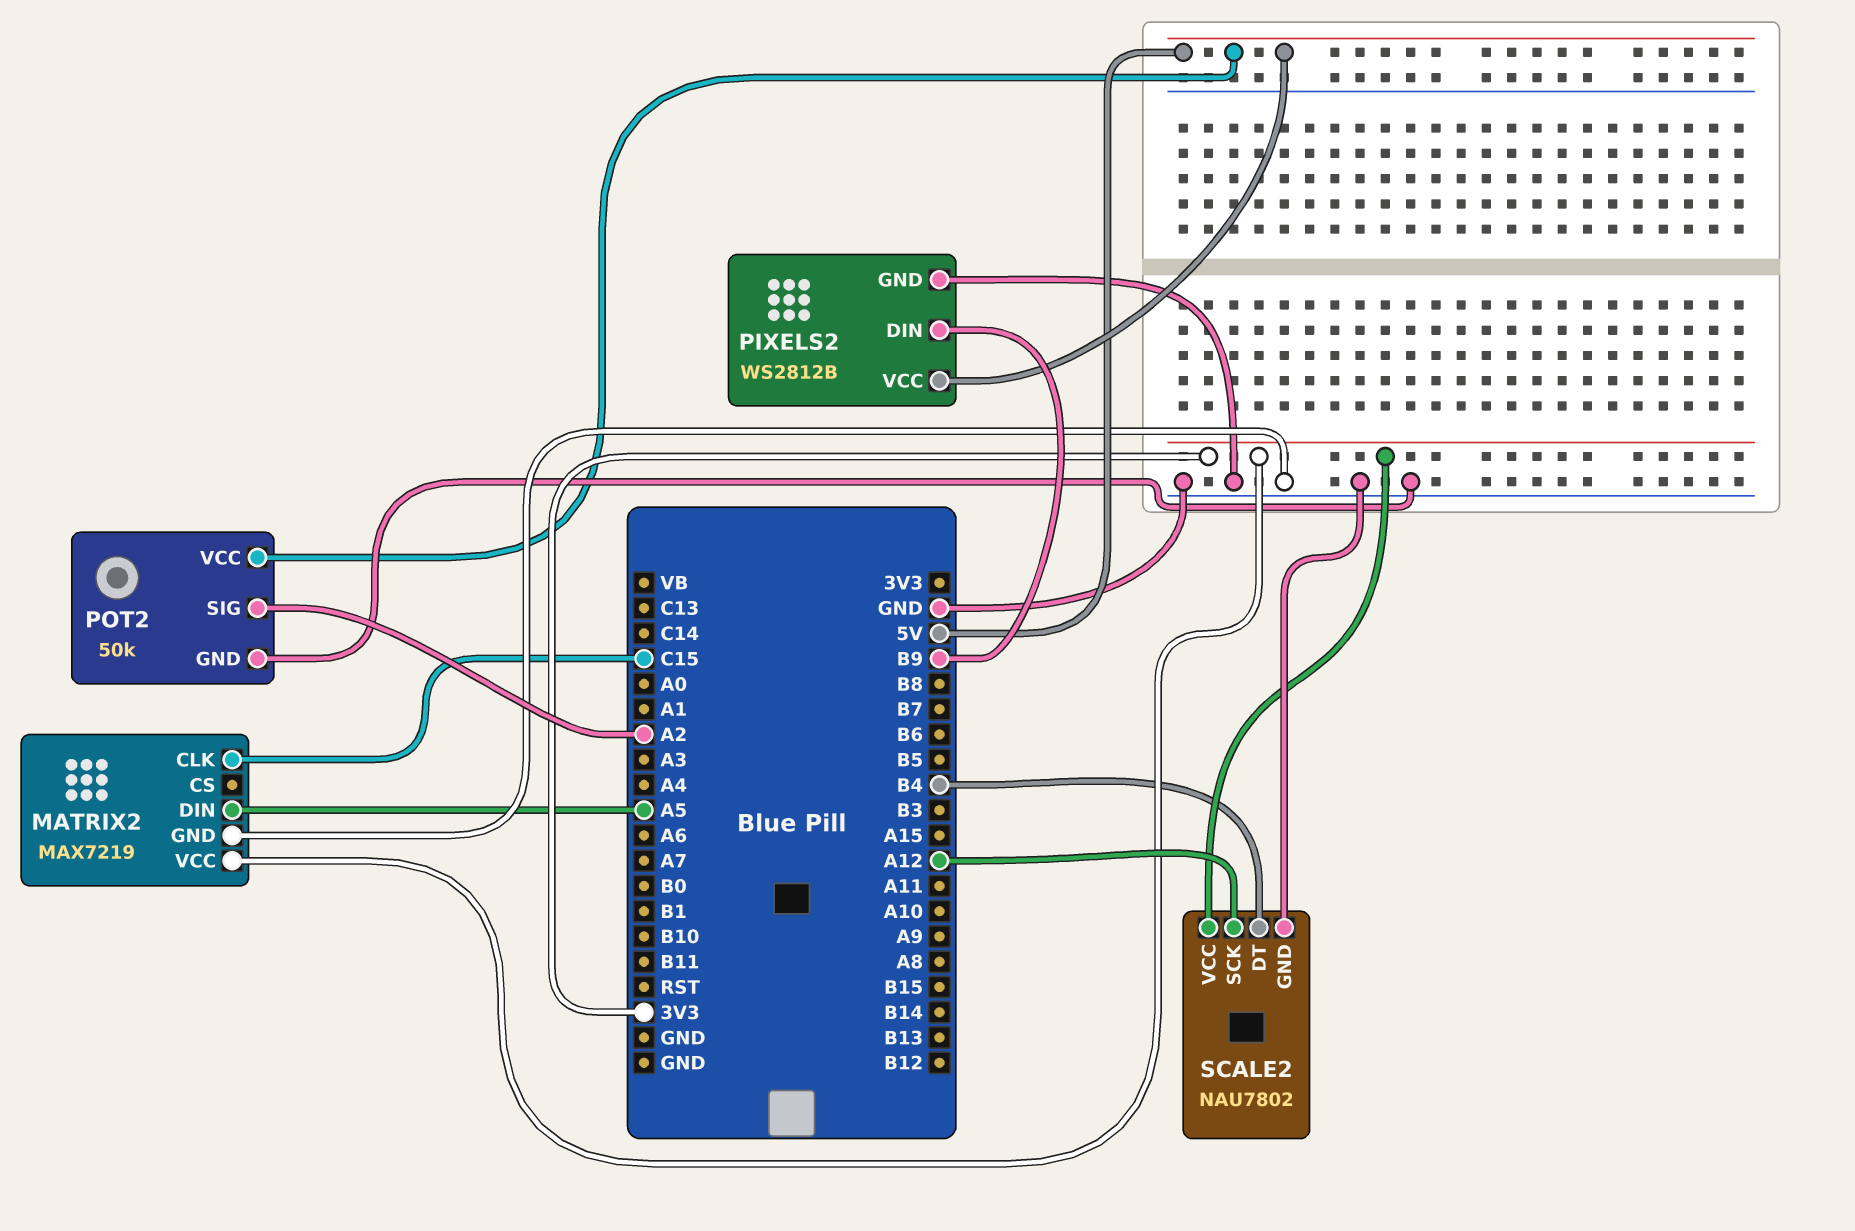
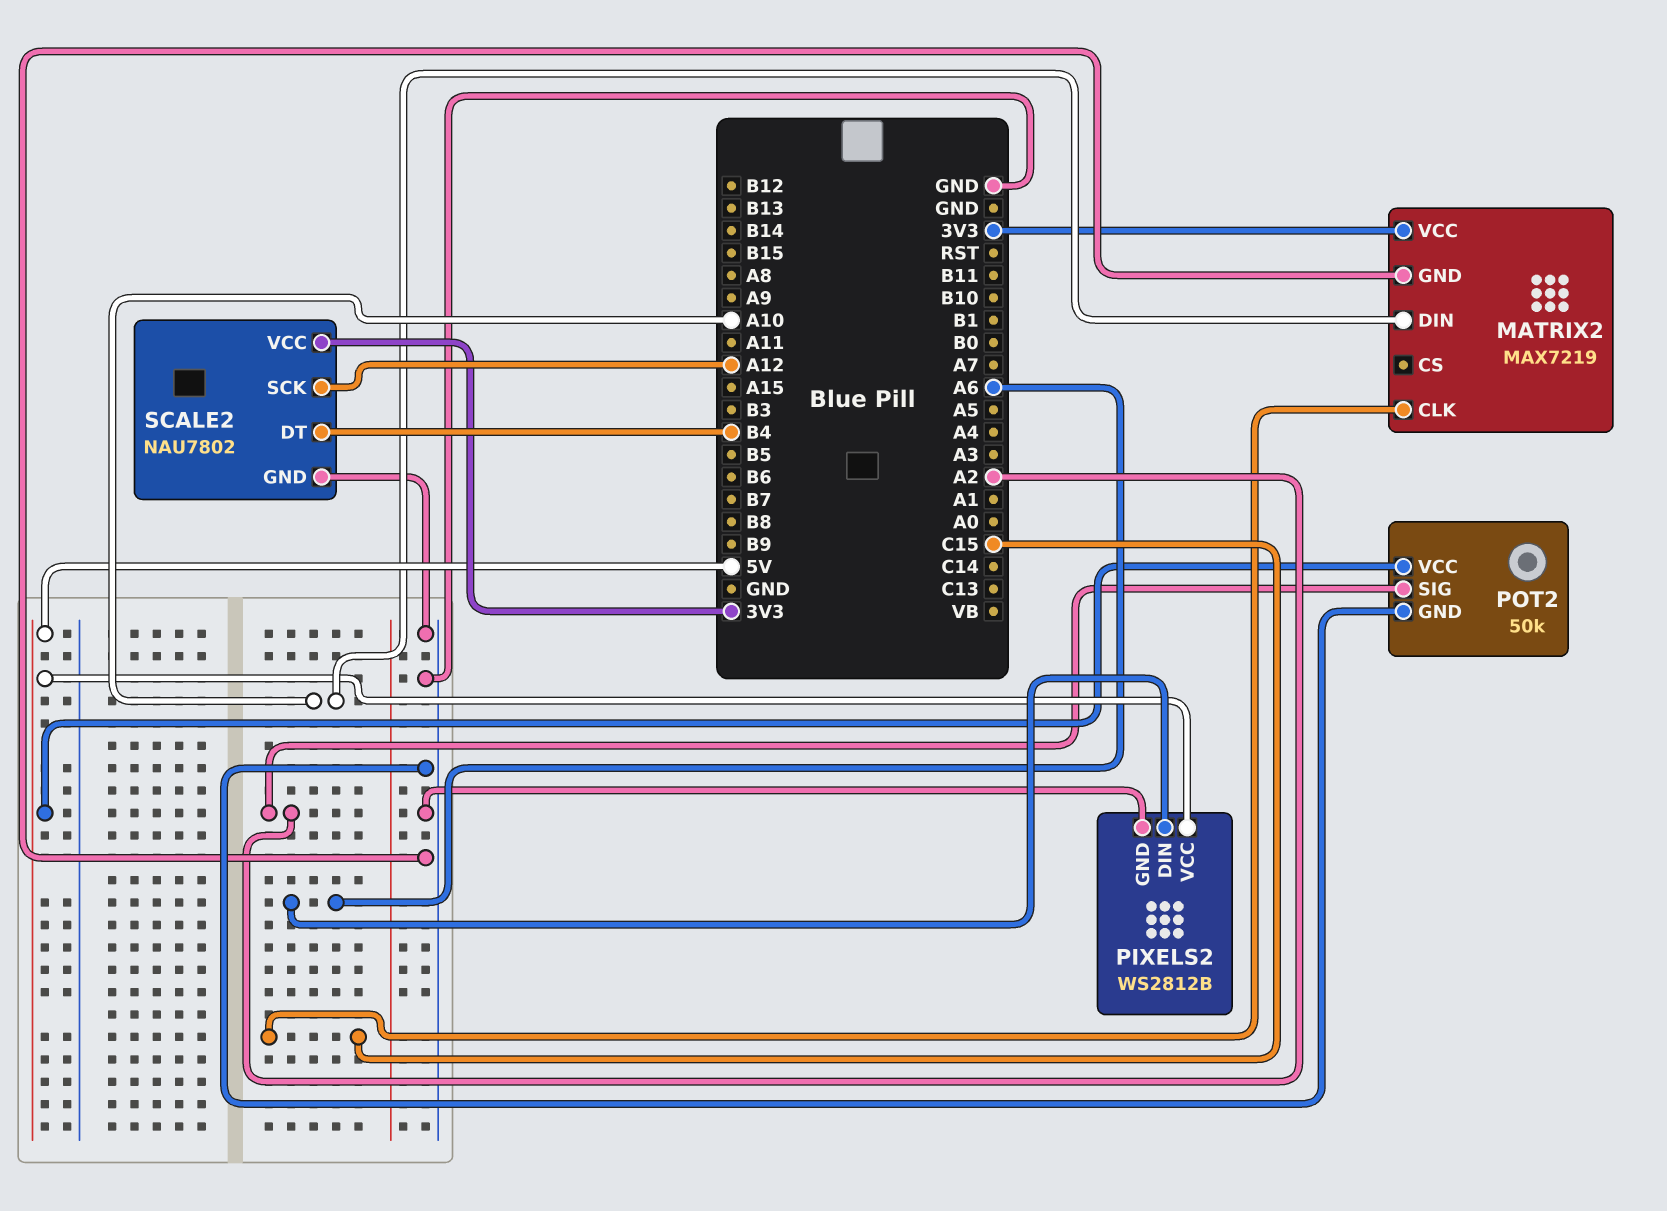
MATRIX2 pin DIN: A5 -> A10
PIXELS2 pin DIN: B9 -> A6

